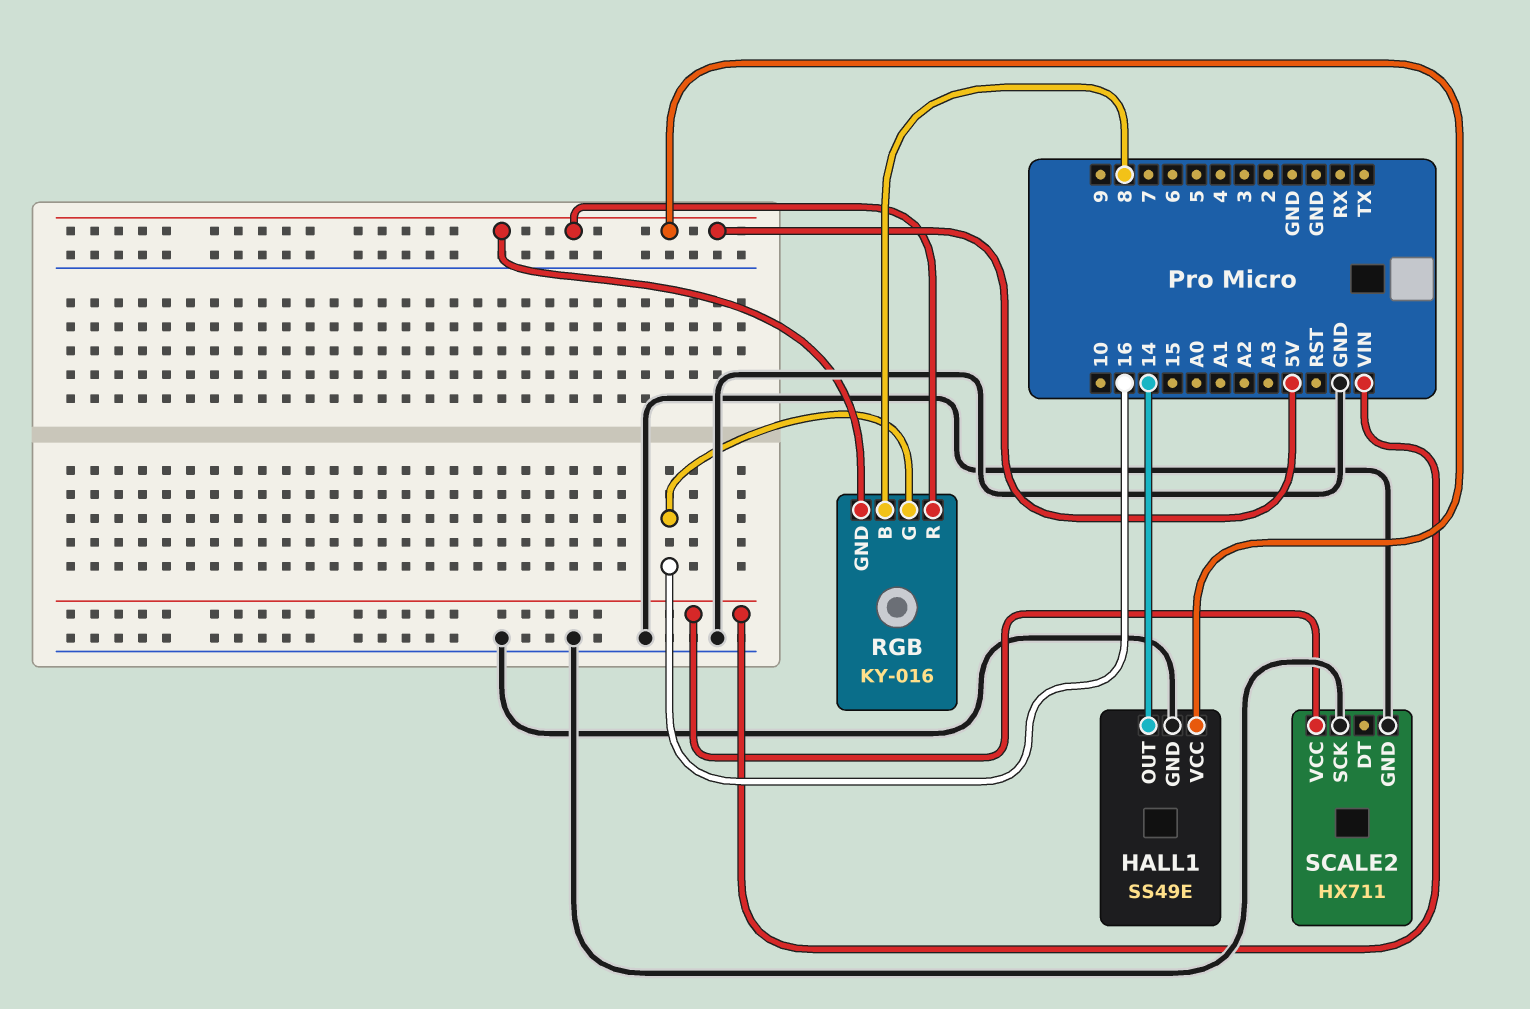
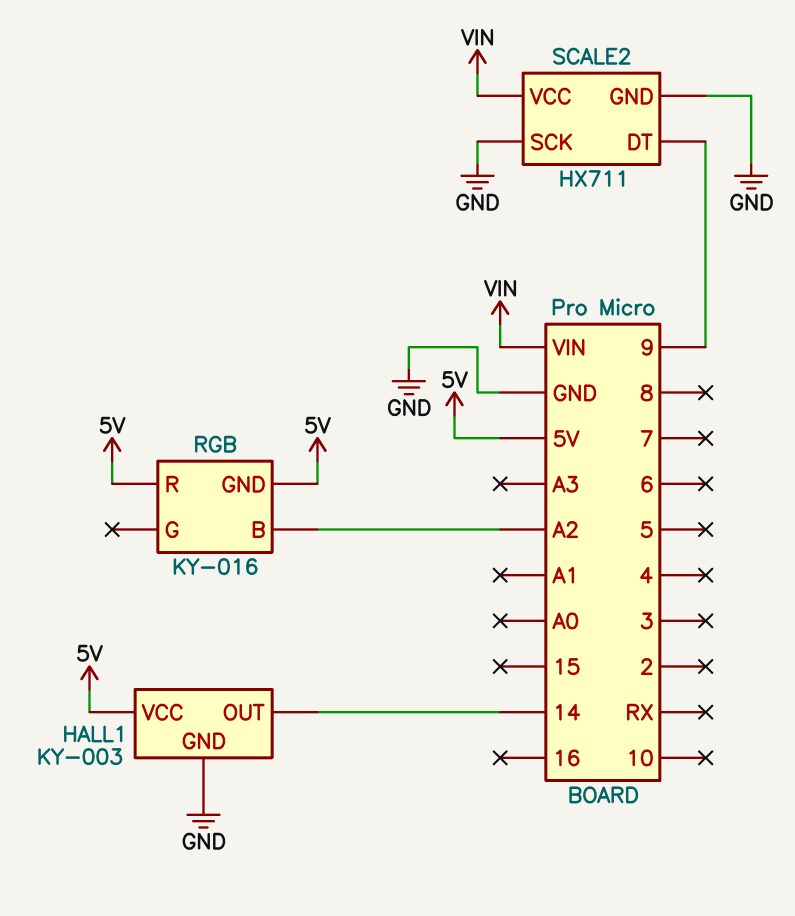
HALL1: SS49E -> KY-003
RGB pin B: 8 -> A2
RGB pin G: 16 -> none
SCALE2 pin DT: none -> 9

